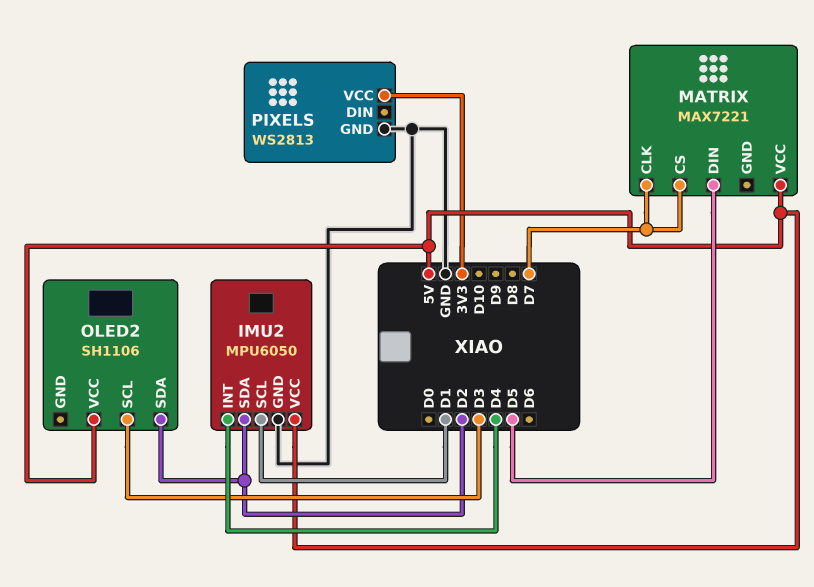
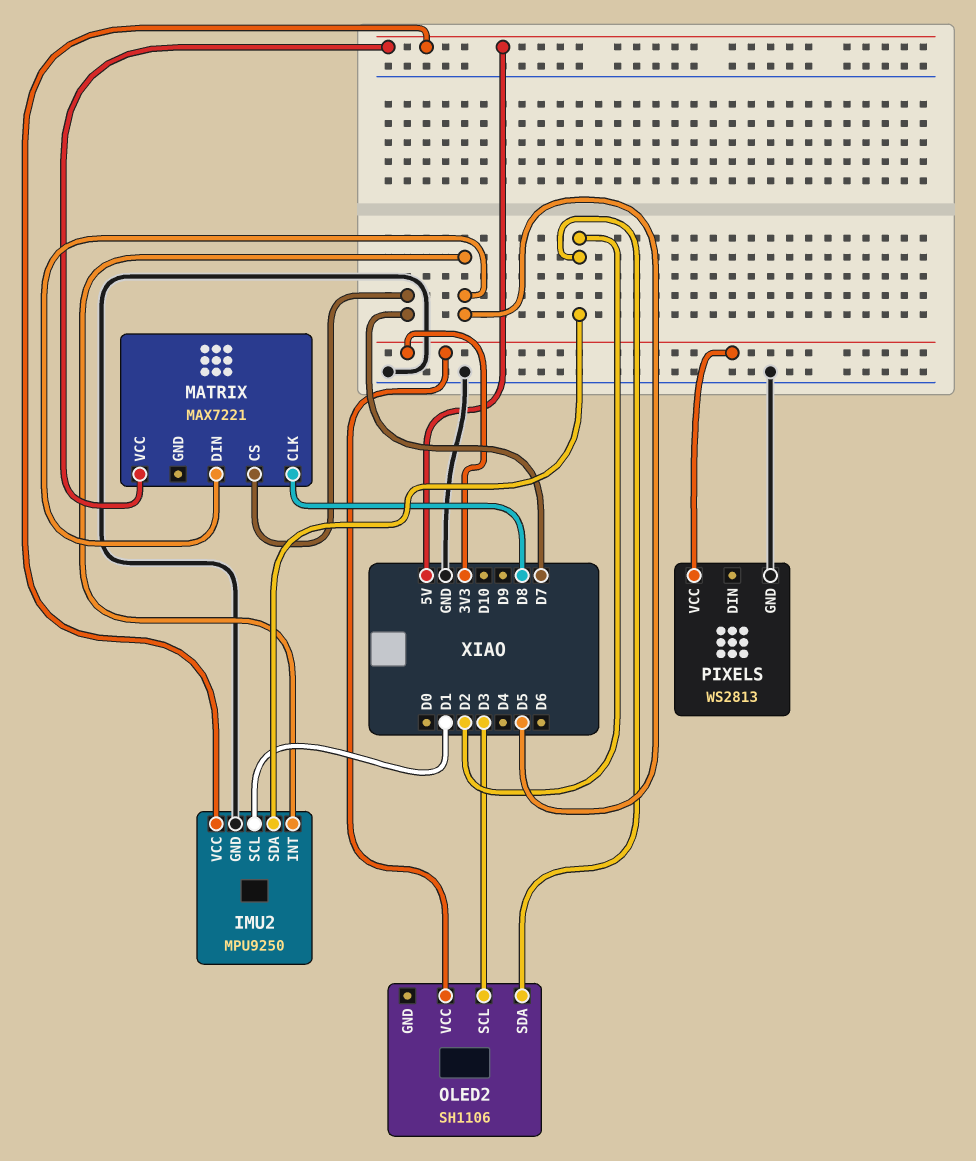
IMU2: MPU6050 -> MPU9250
IMU2 pin INT: D4 -> D5
MATRIX pin CLK: D7 -> D8
OLED2 pin VCC: 5V -> 3V3

